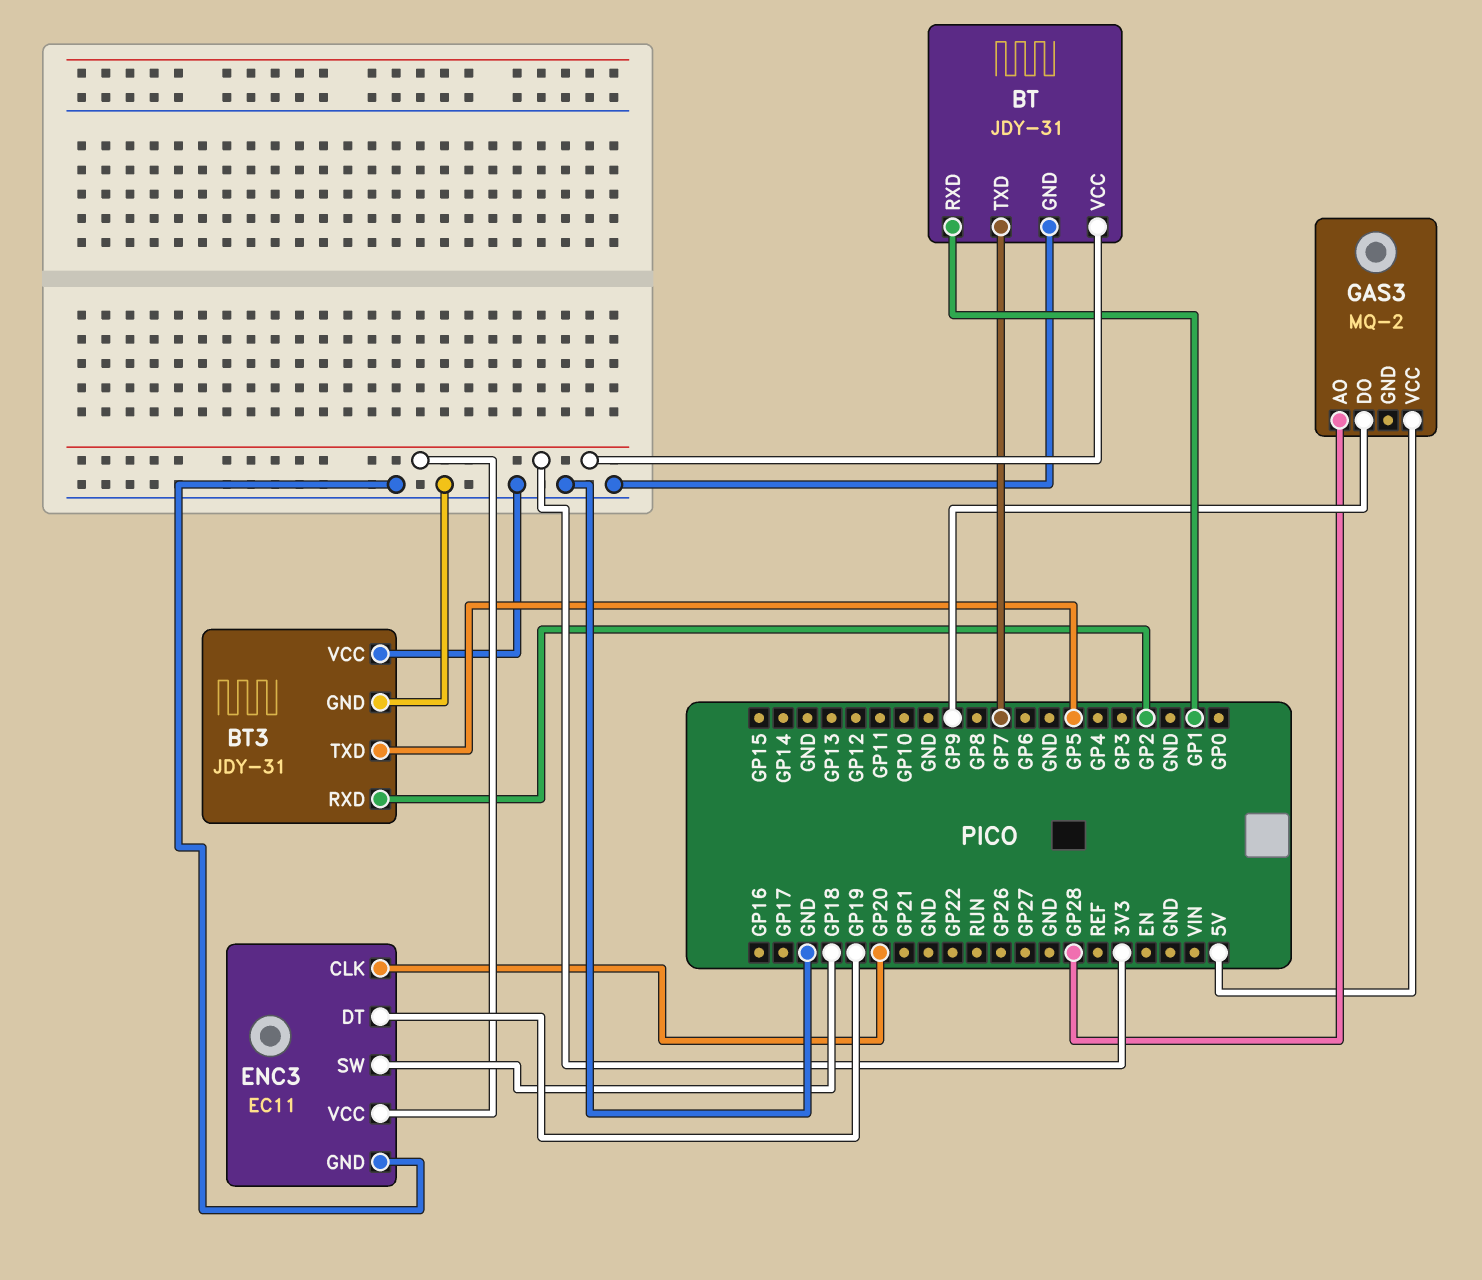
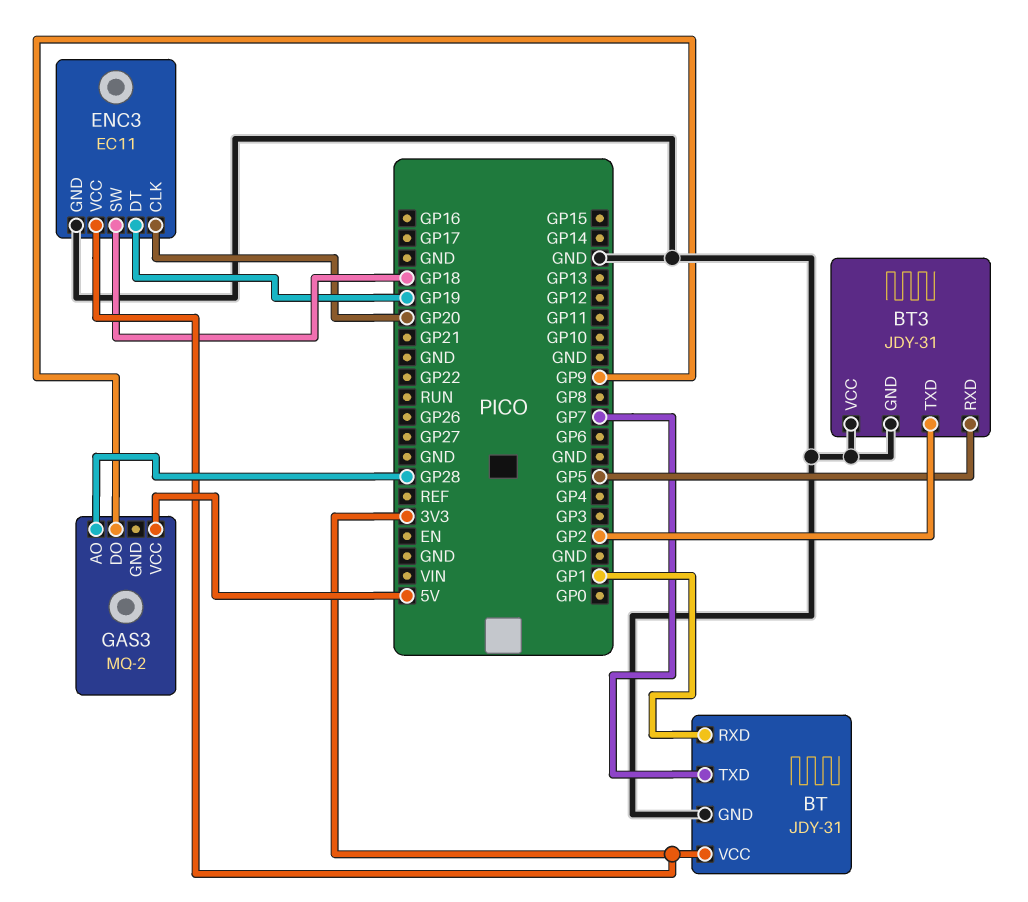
BT3 pin RXD: GP2 -> GP5
BT3 pin TXD: GP5 -> GP2

